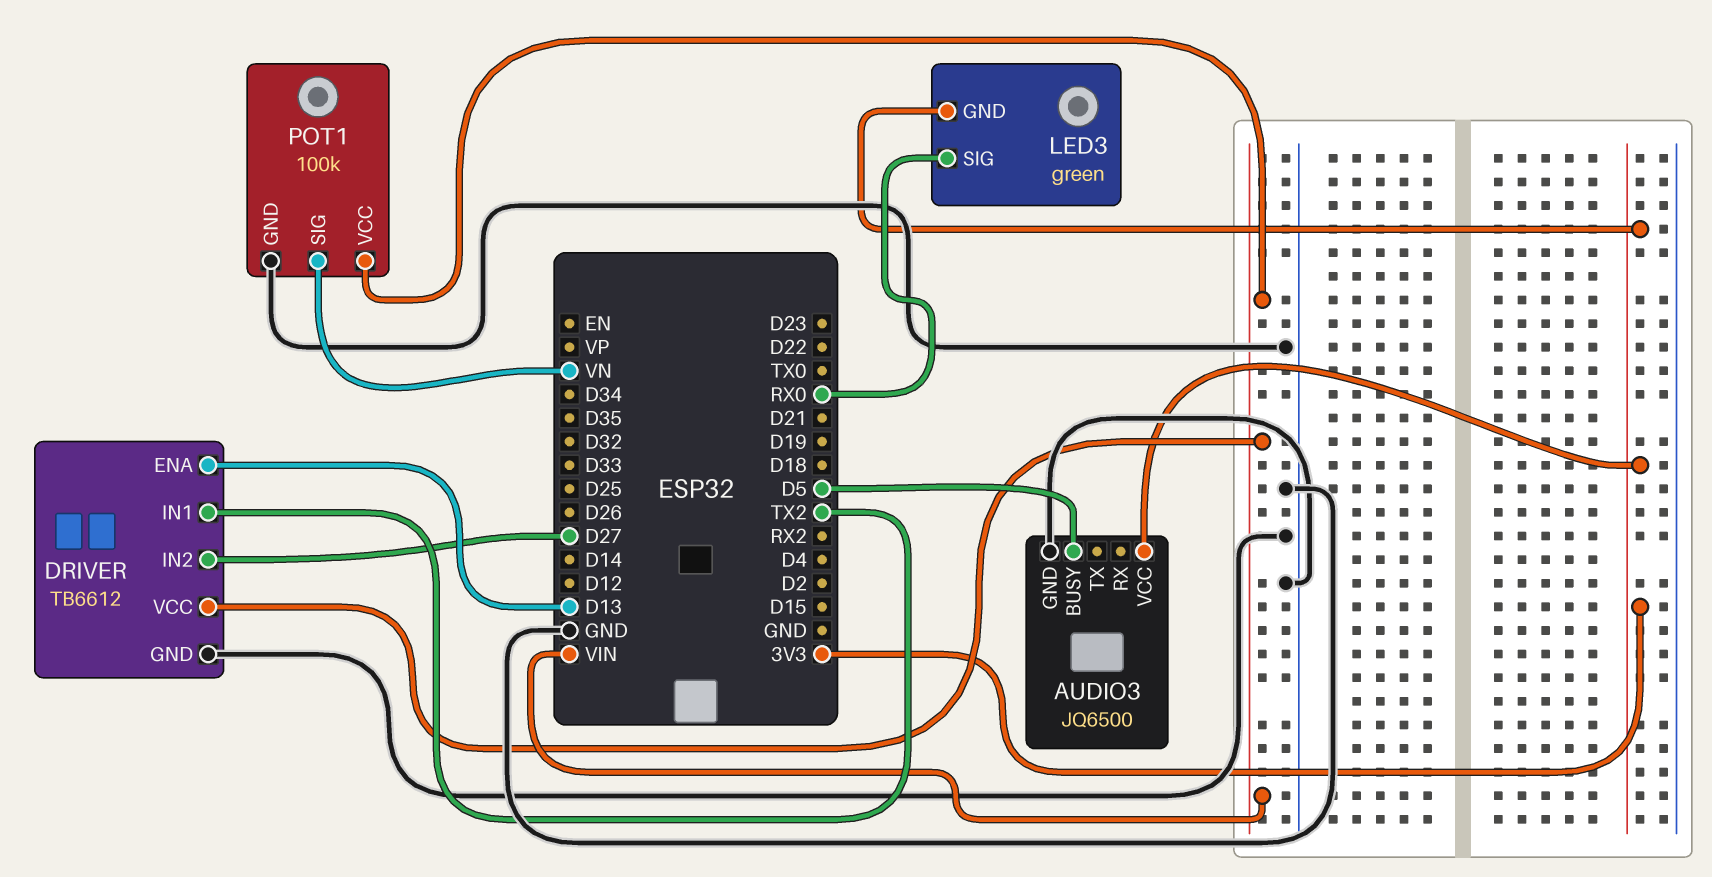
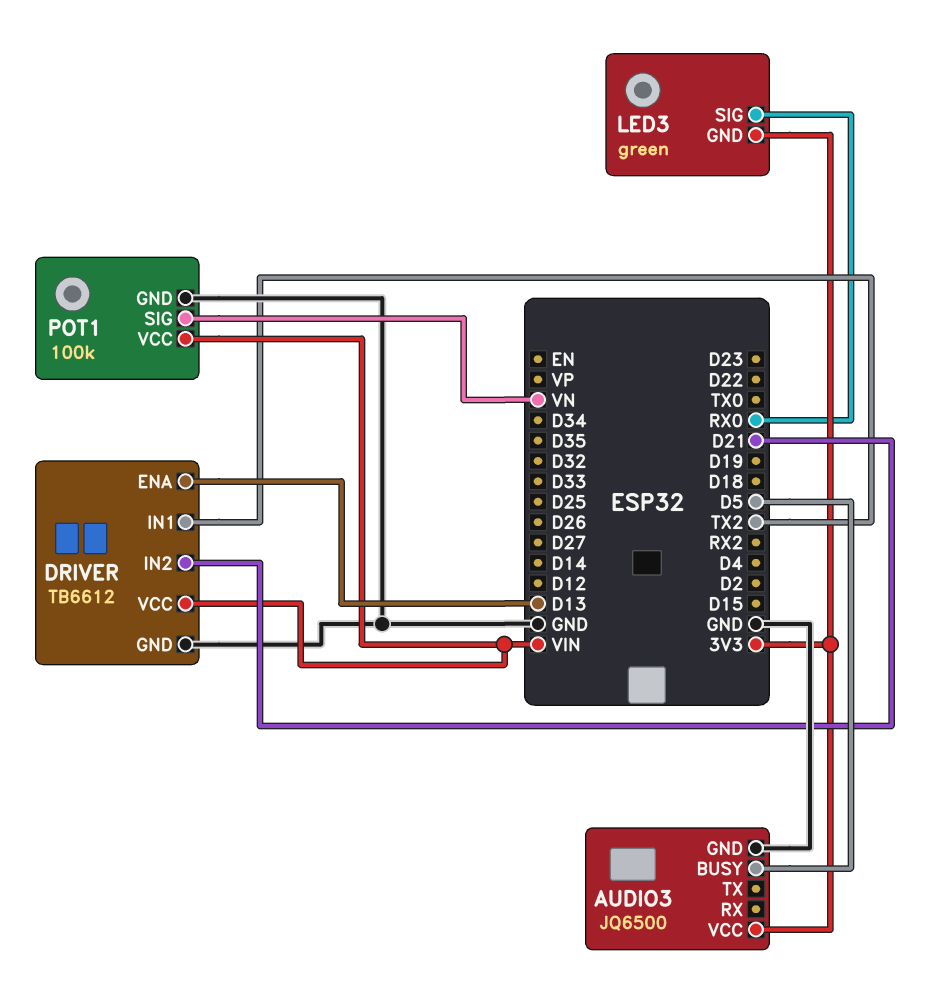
DRIVER pin IN2: D27 -> D21

